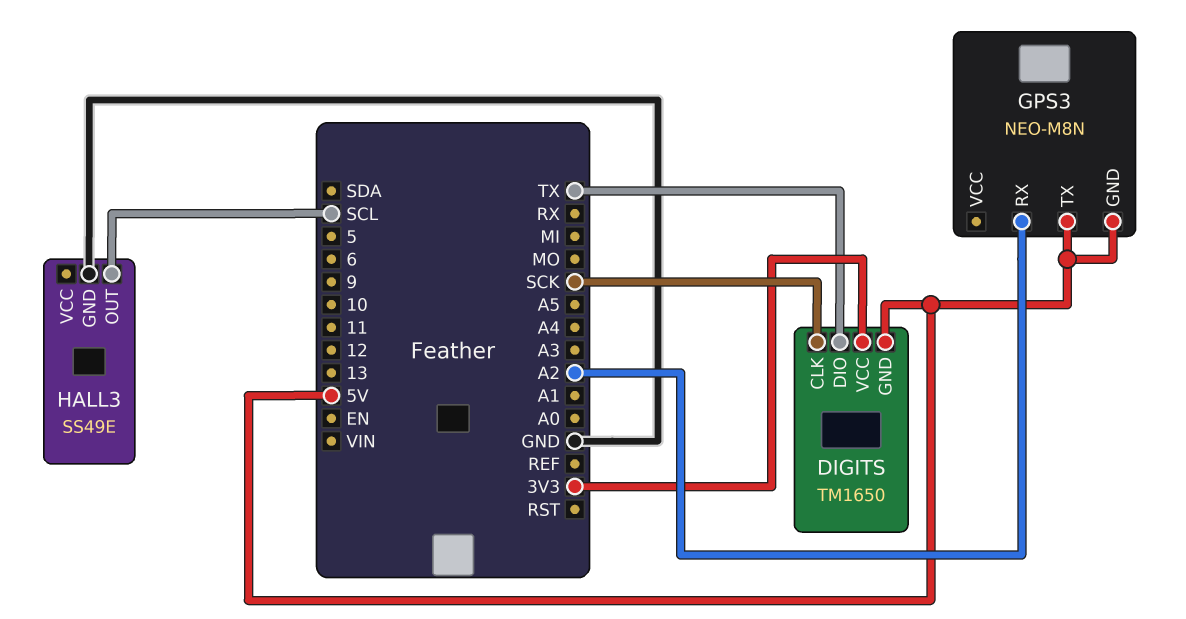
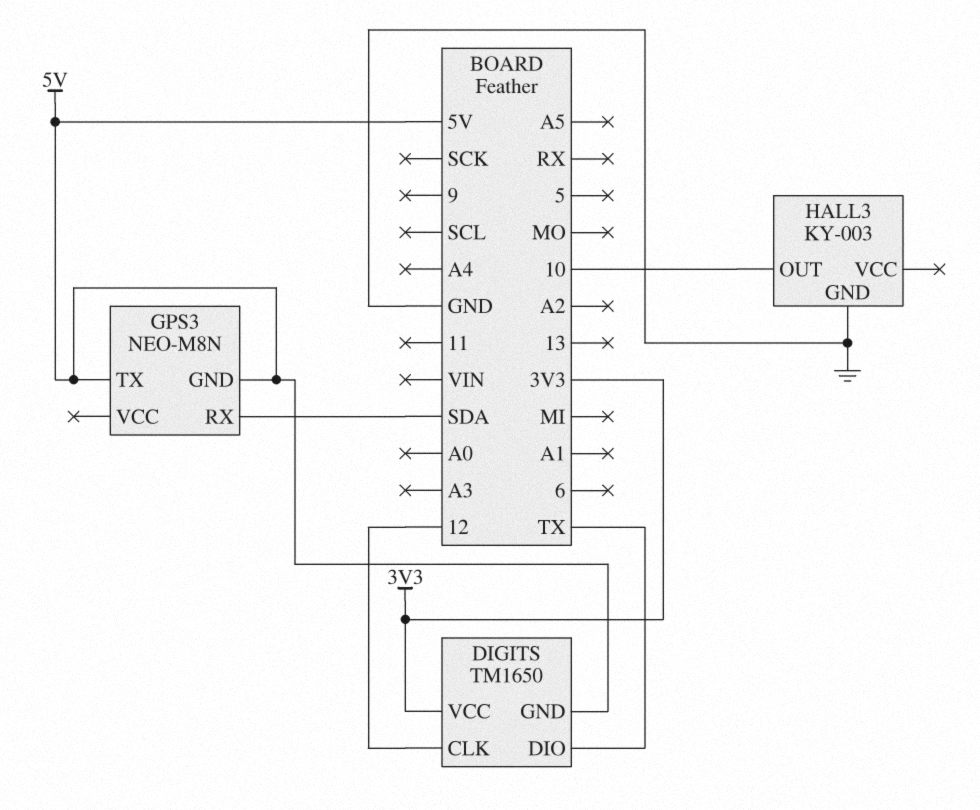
DIGITS pin CLK: SCK -> 12
GPS3 pin RX: A2 -> SDA
HALL3: SS49E -> KY-003
HALL3 pin OUT: SCL -> 10

